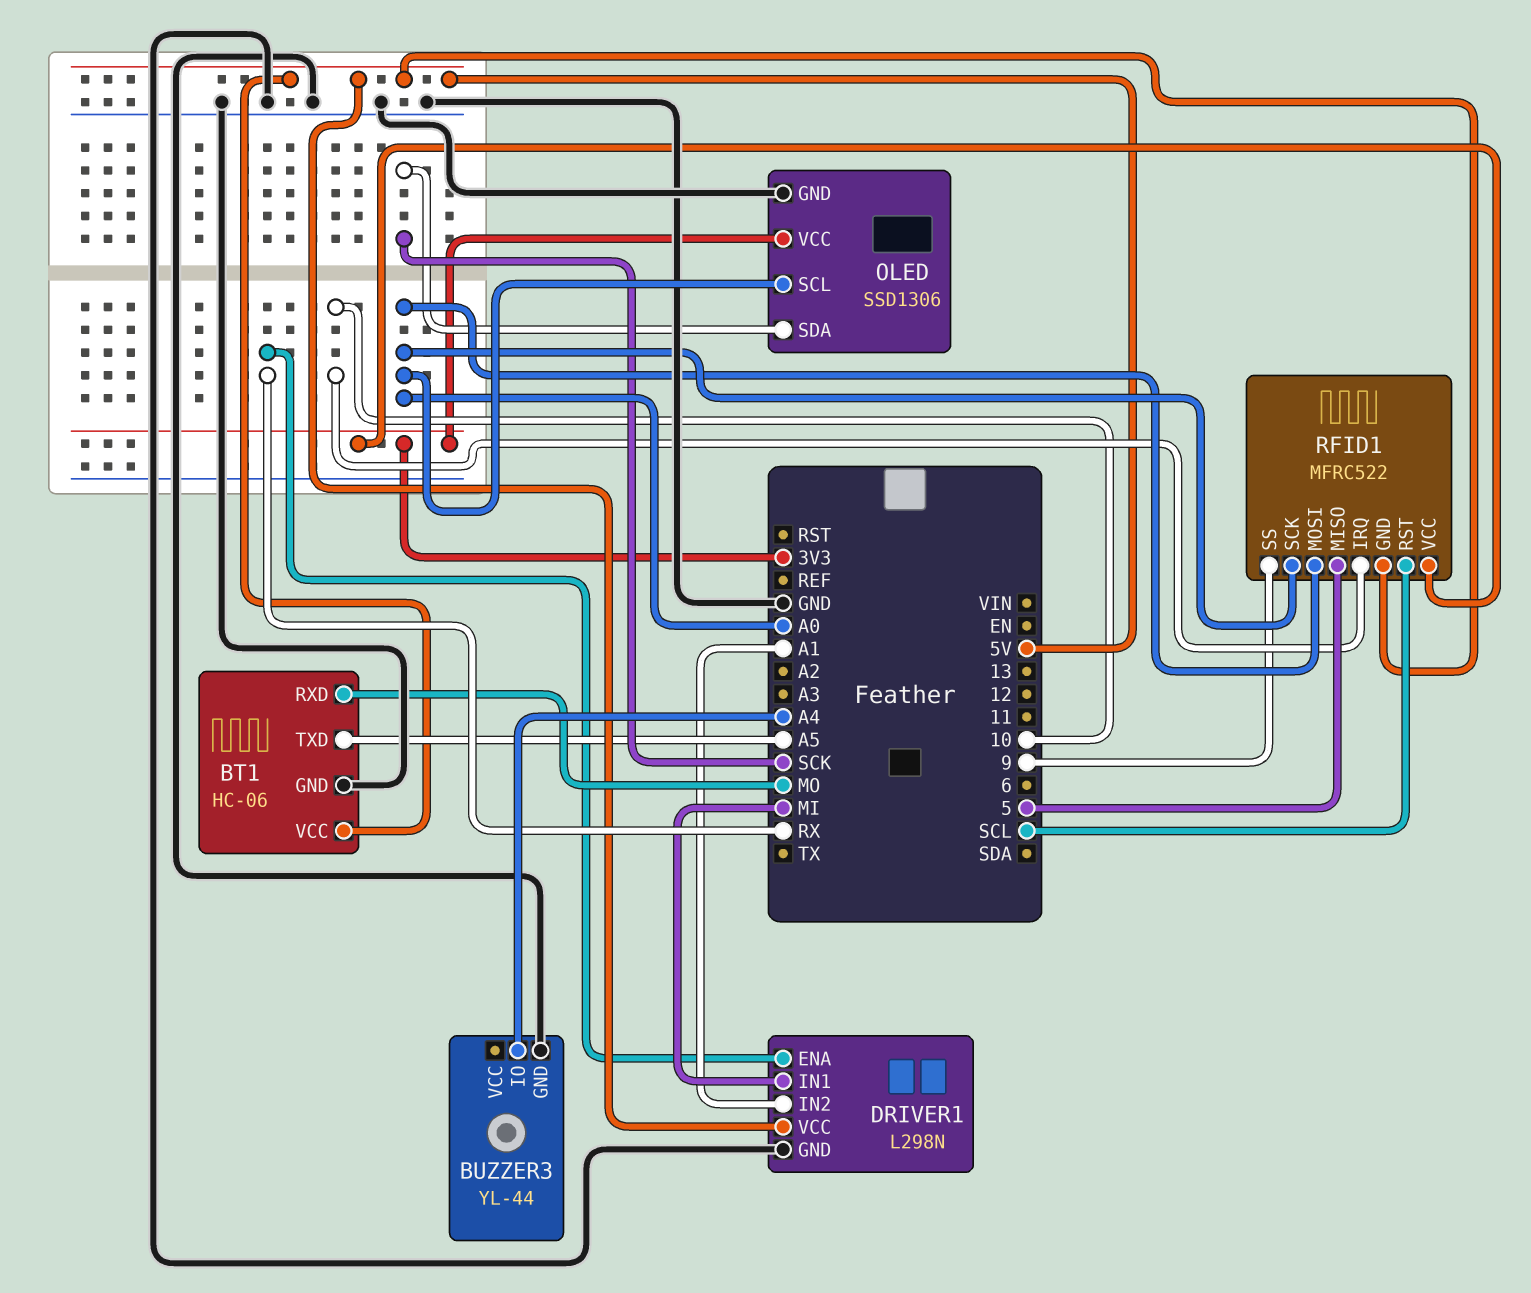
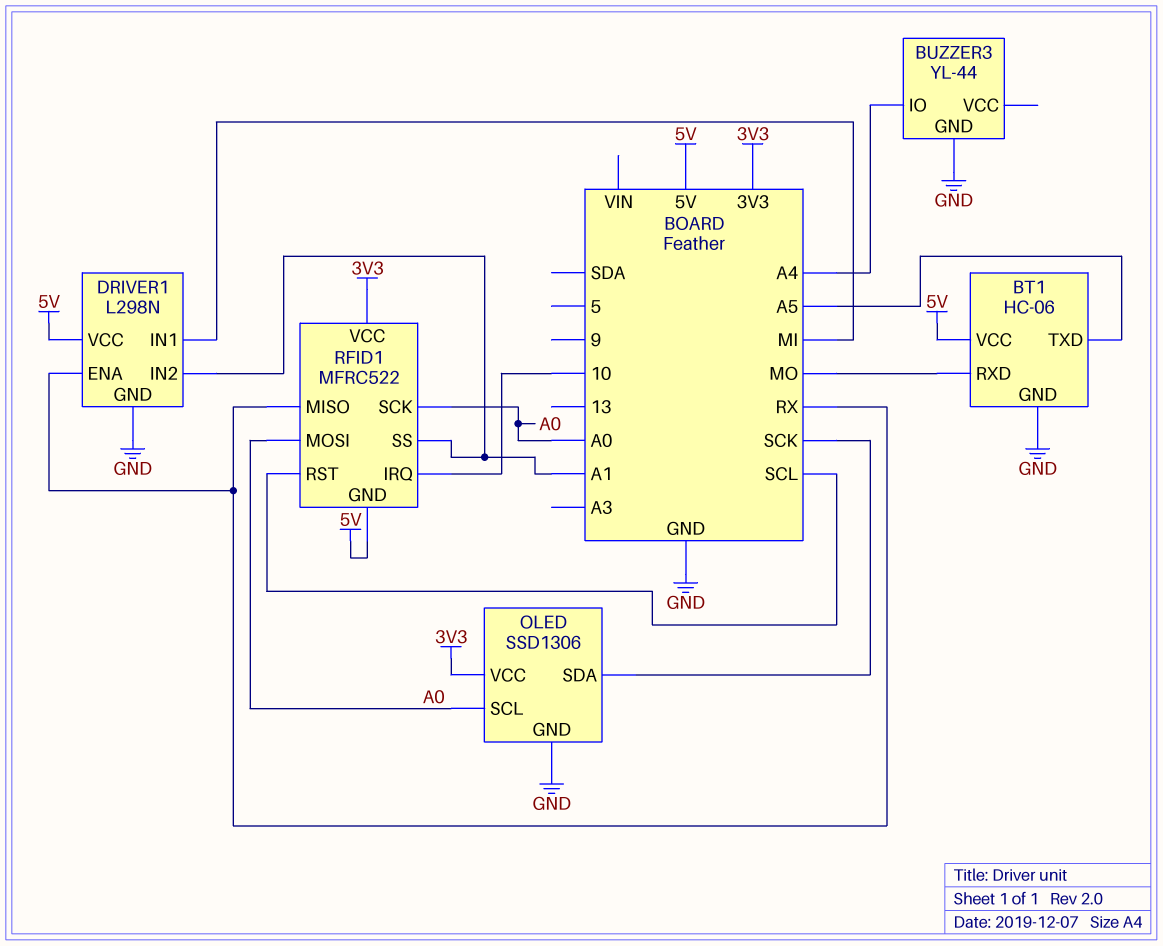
RFID1 pin MISO: 5 -> RX
RFID1 pin SS: 9 -> A1

